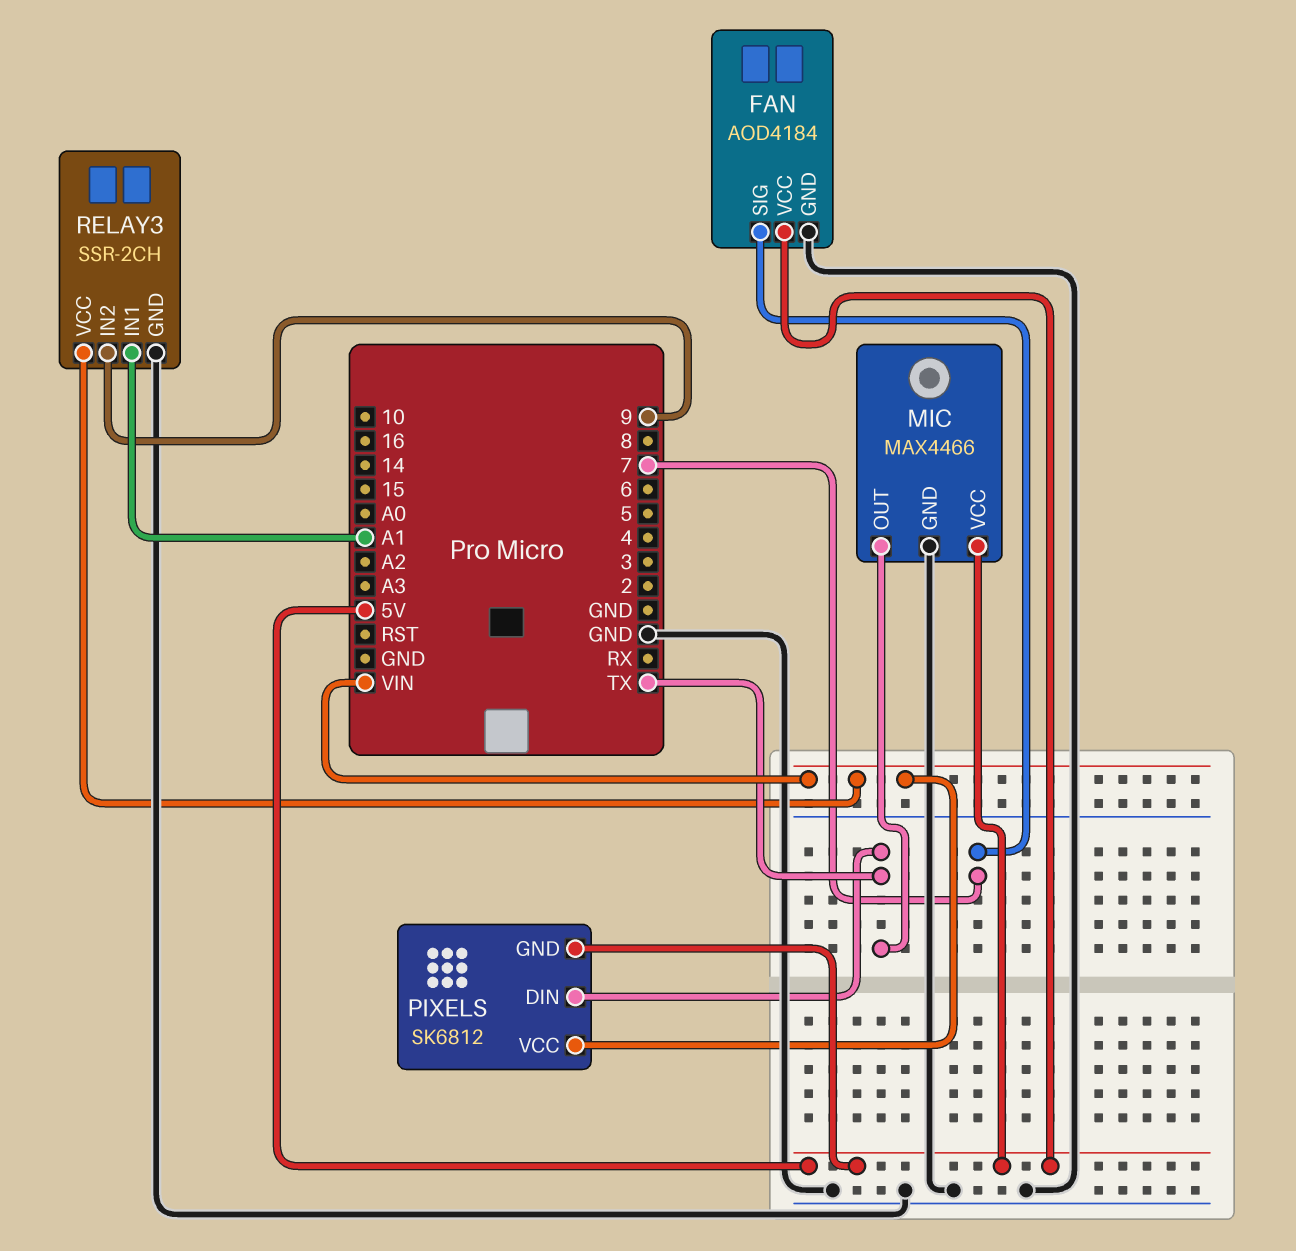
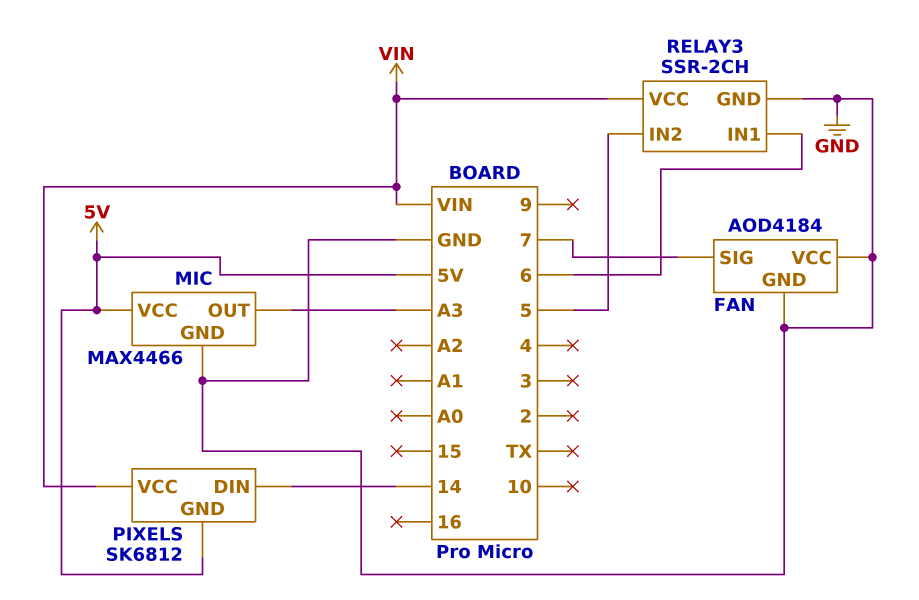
FAN pin VCC: 5V -> GND
MIC pin OUT: TX -> A3
PIXELS pin DIN: TX -> 14
RELAY3 pin IN1: A1 -> 6
RELAY3 pin IN2: 9 -> 5

